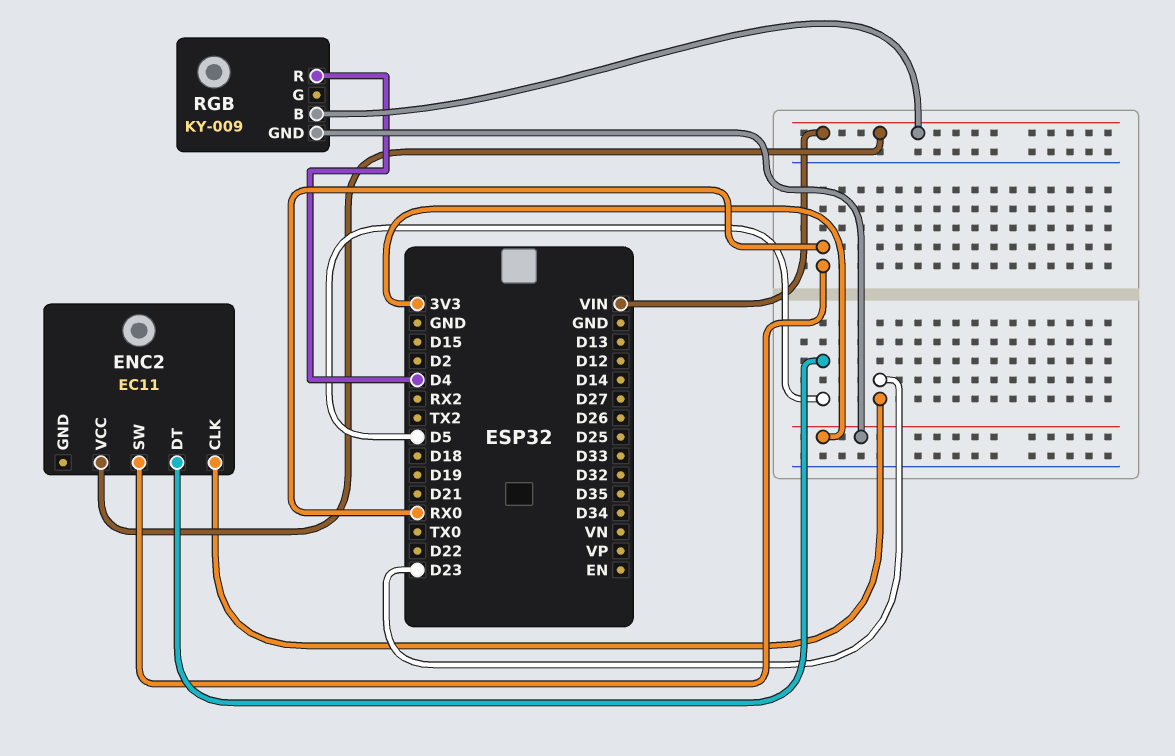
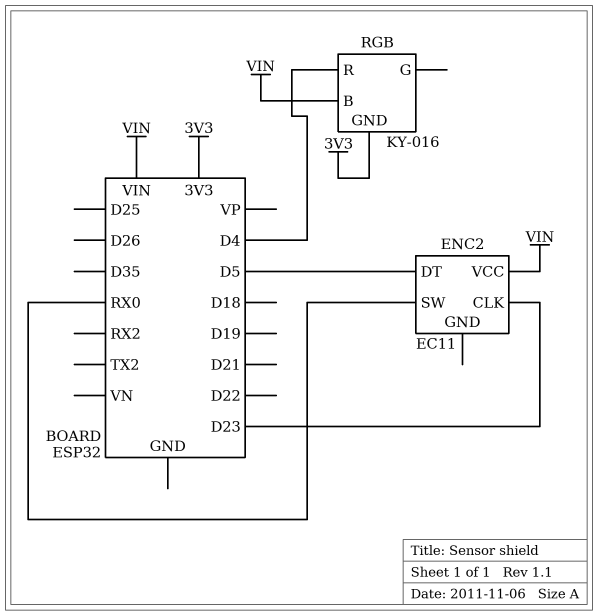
RGB: KY-009 -> KY-016

